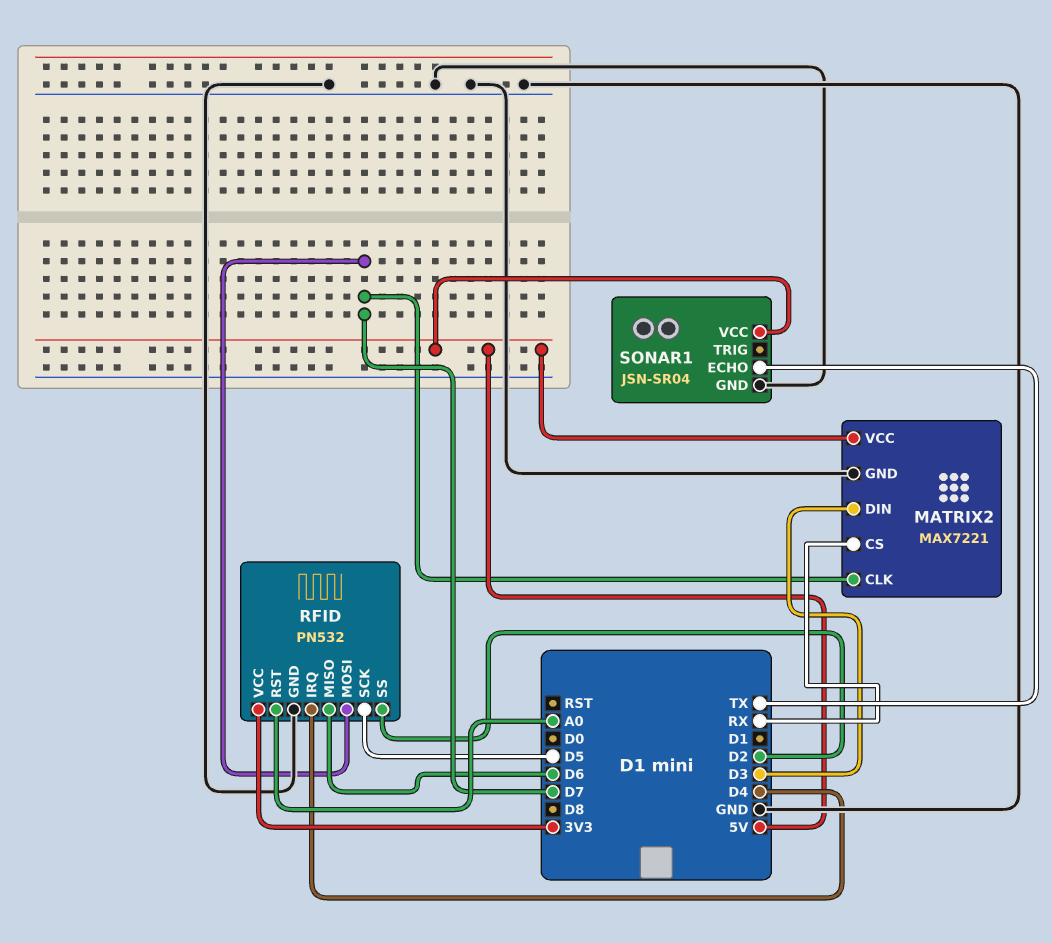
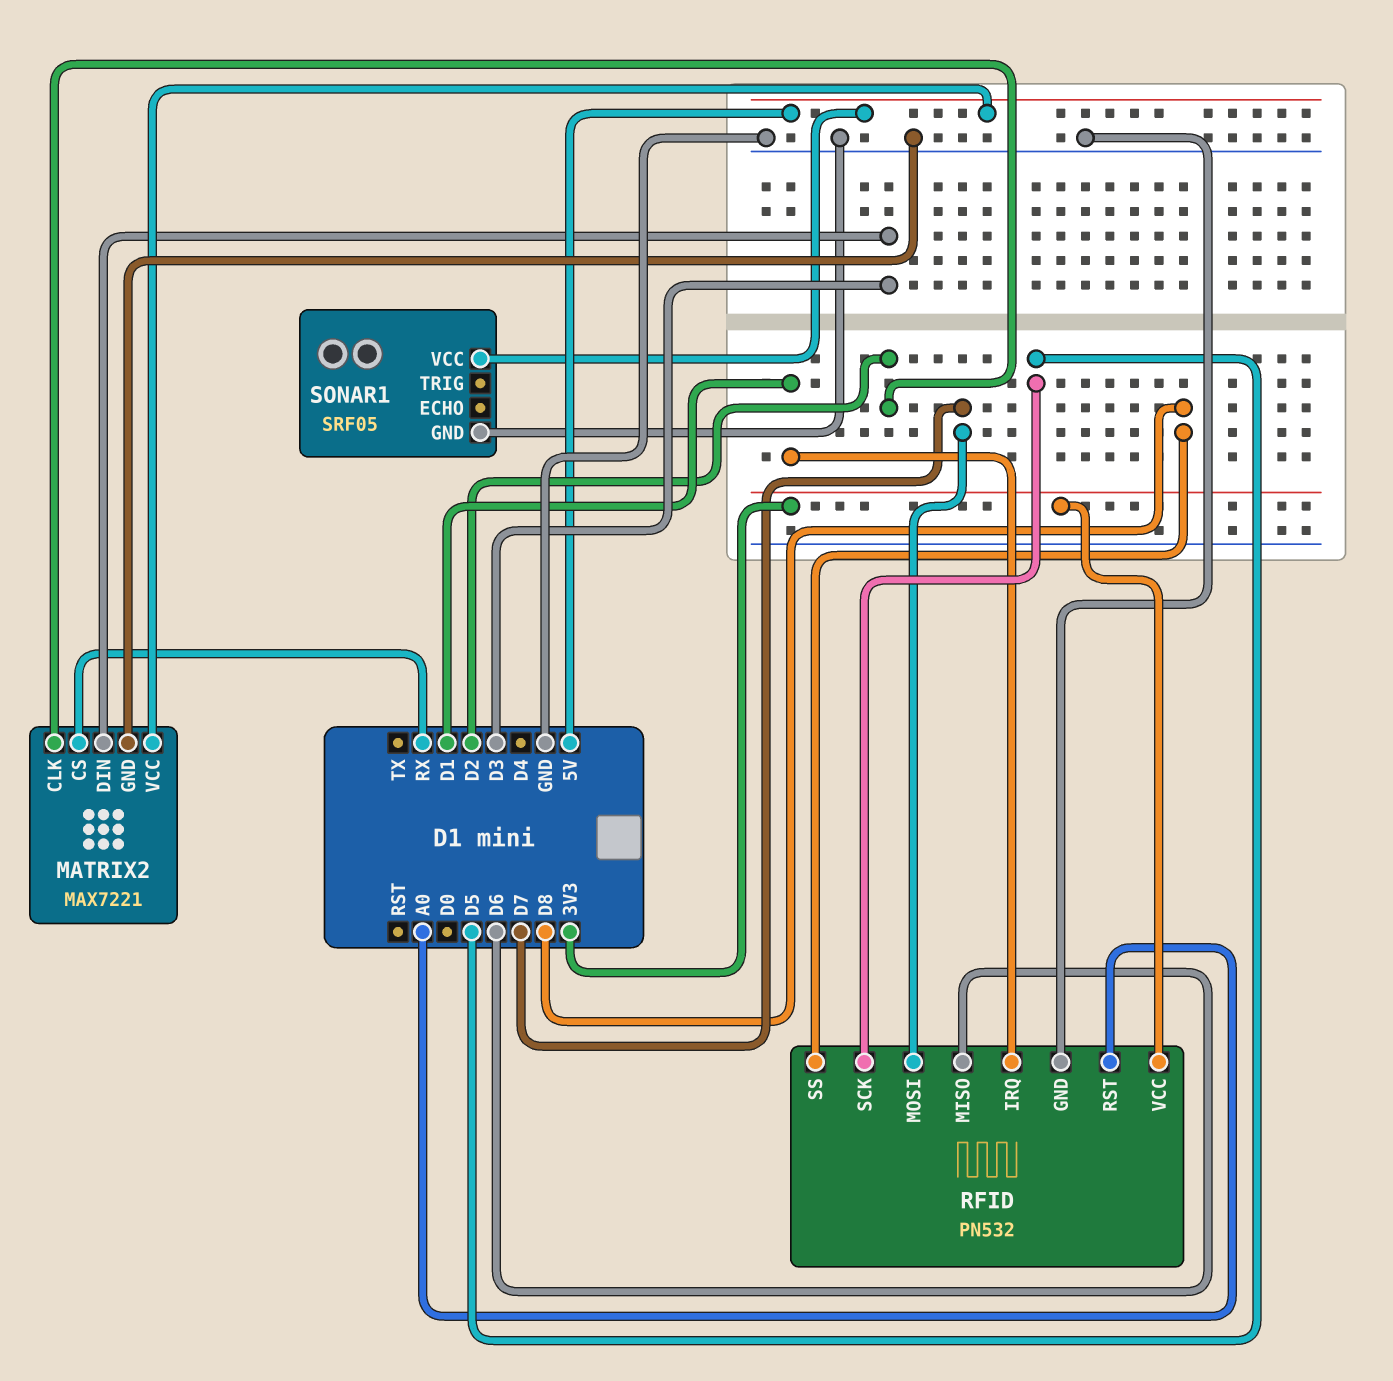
MATRIX2 pin CLK: D7 -> D2
RFID pin IRQ: D4 -> D1
RFID pin SS: D2 -> D8
SONAR1: JSN-SR04 -> SRF05
SONAR1 pin ECHO: TX -> none

